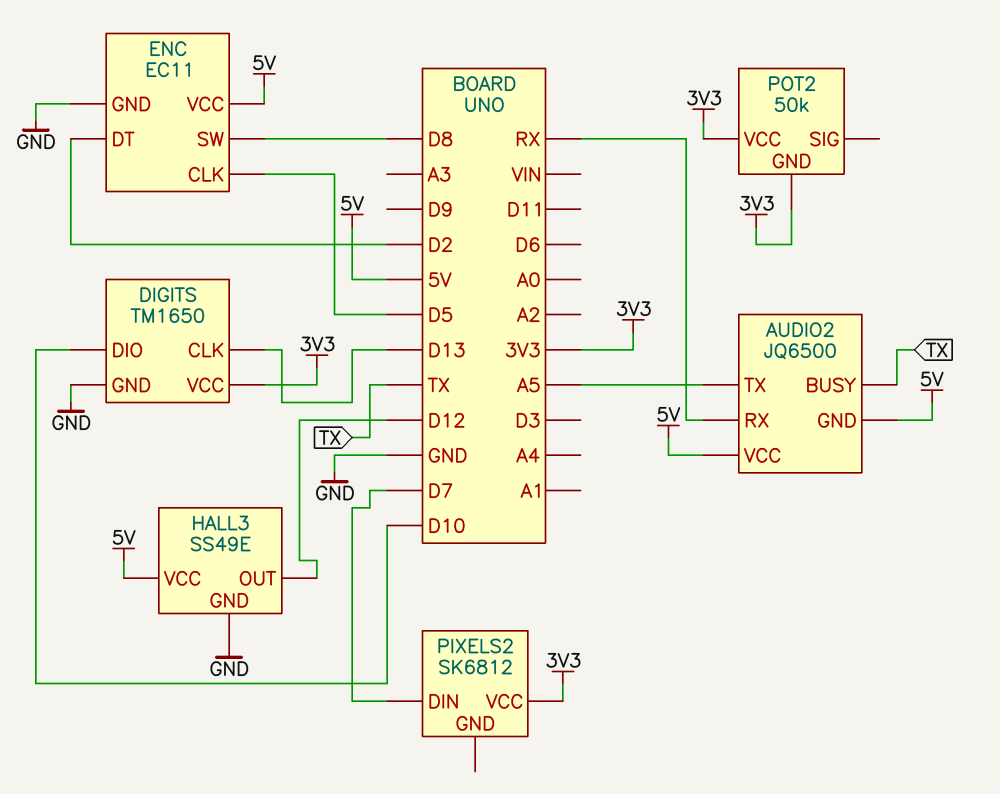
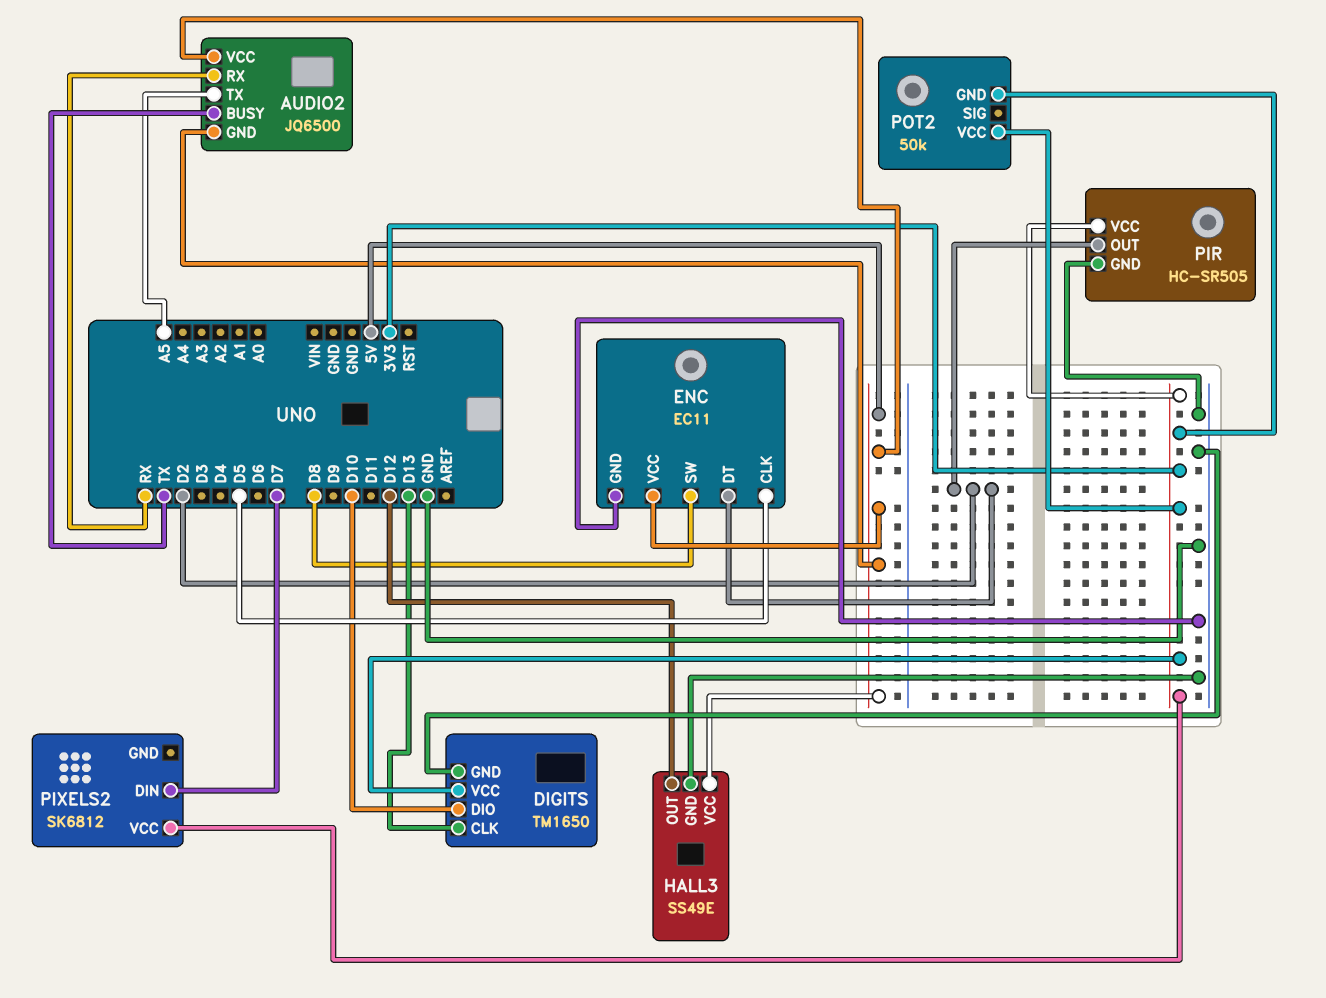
PIR: none -> HC-SR505
PIR pin GND: none -> GND
PIR pin OUT: none -> D2
PIR pin VCC: none -> 3V3

